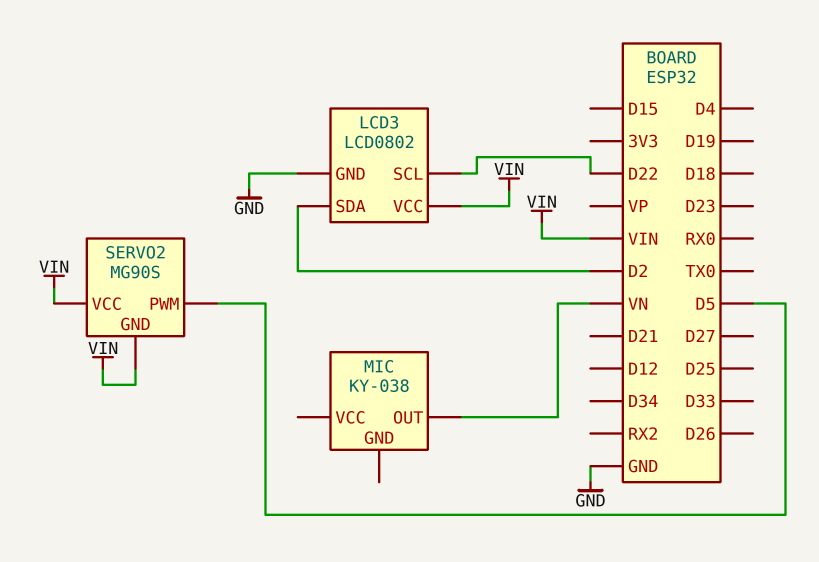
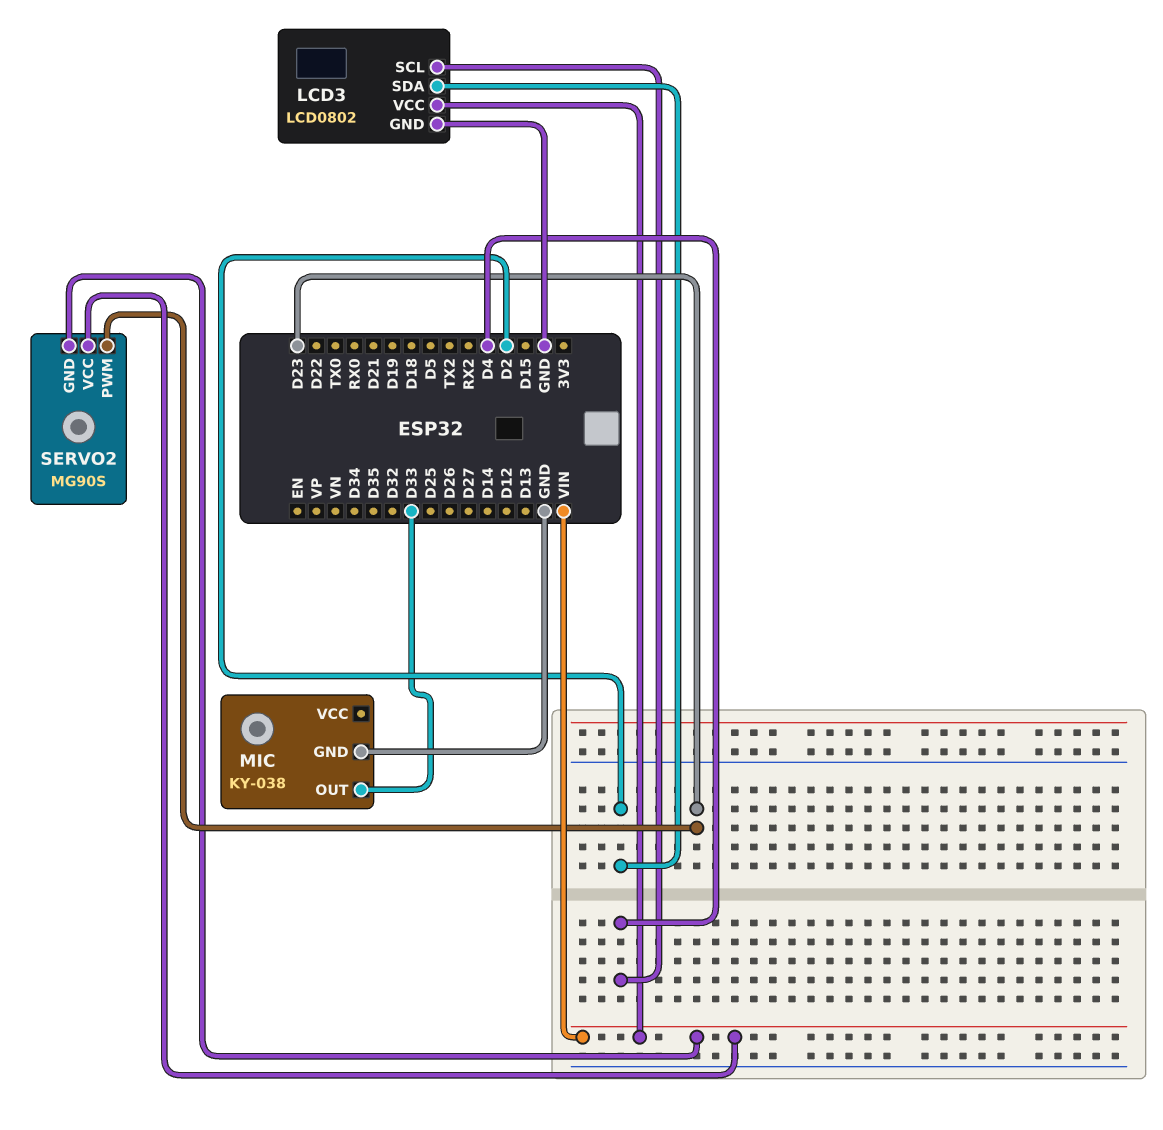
LCD3 pin SCL: D22 -> D4
MIC pin GND: none -> GND
MIC pin OUT: VN -> D33
SERVO2 pin PWM: D5 -> D23

